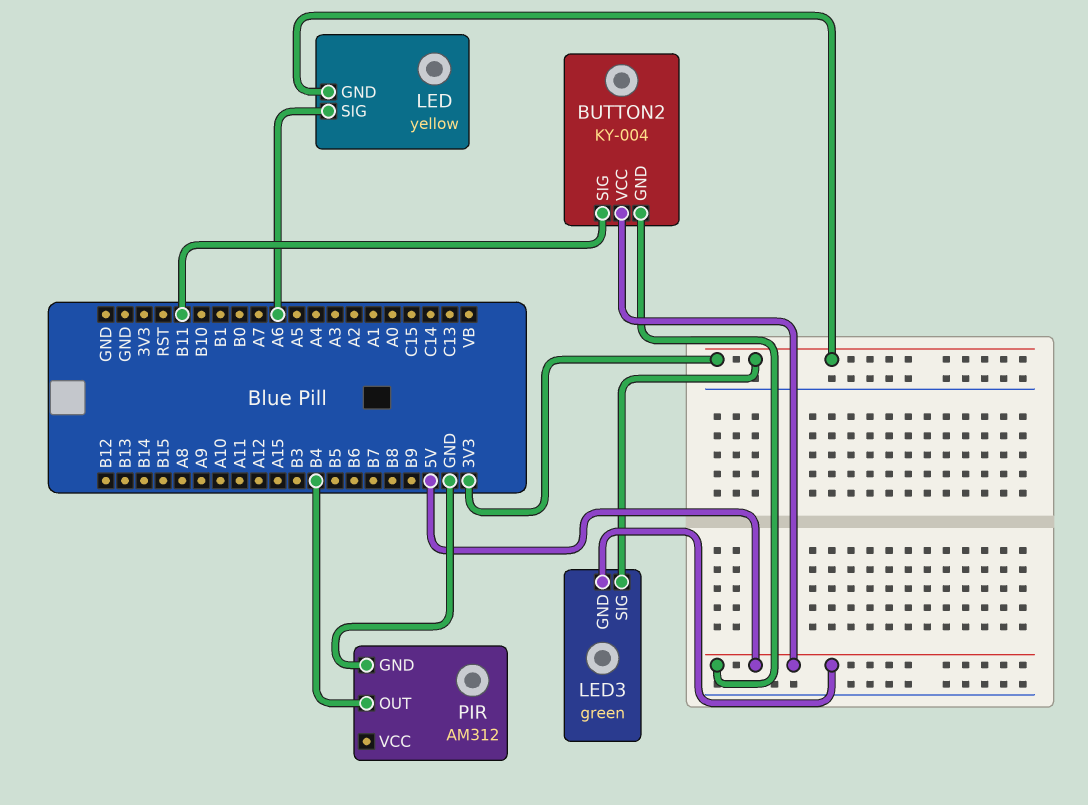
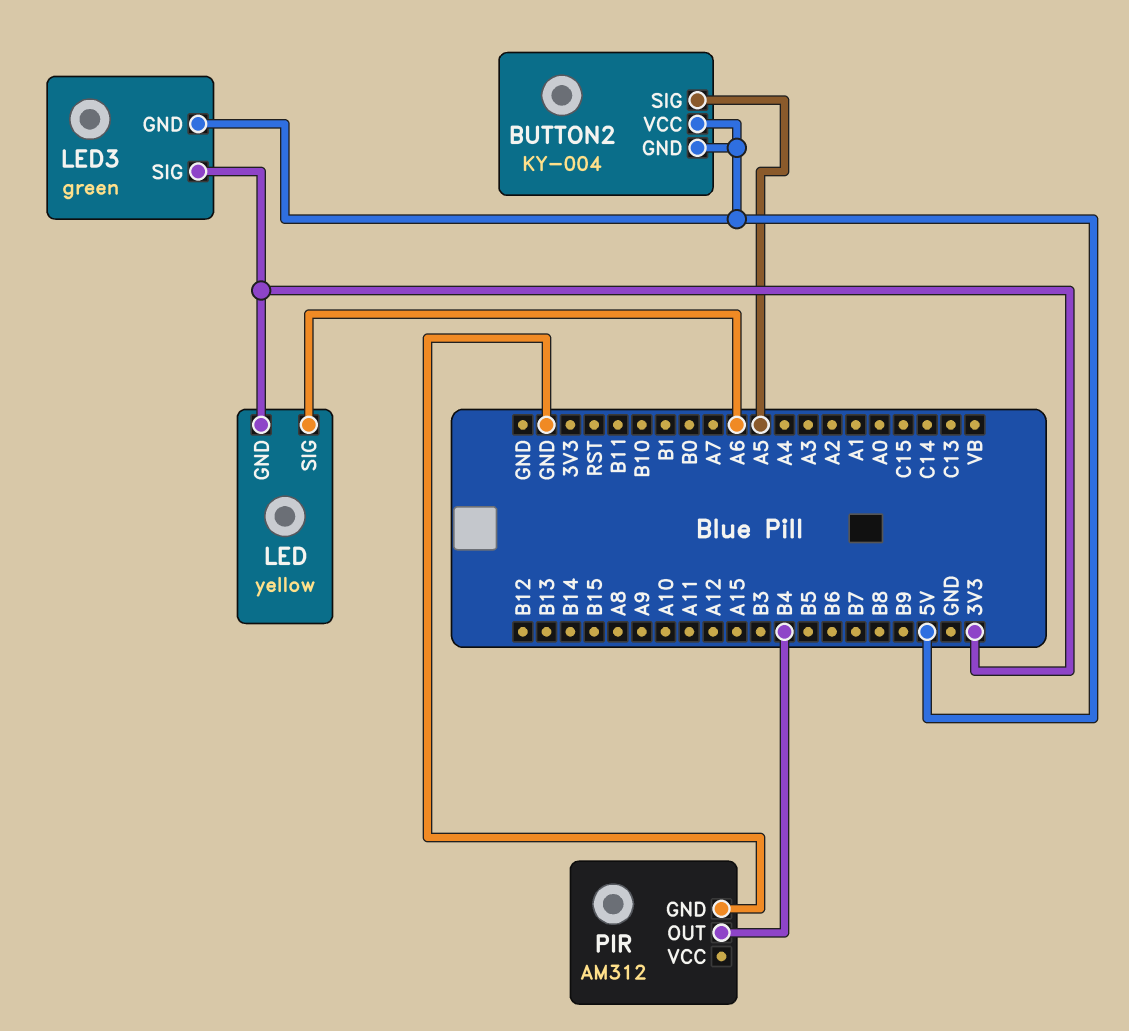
BUTTON2 pin SIG: B11 -> A5

